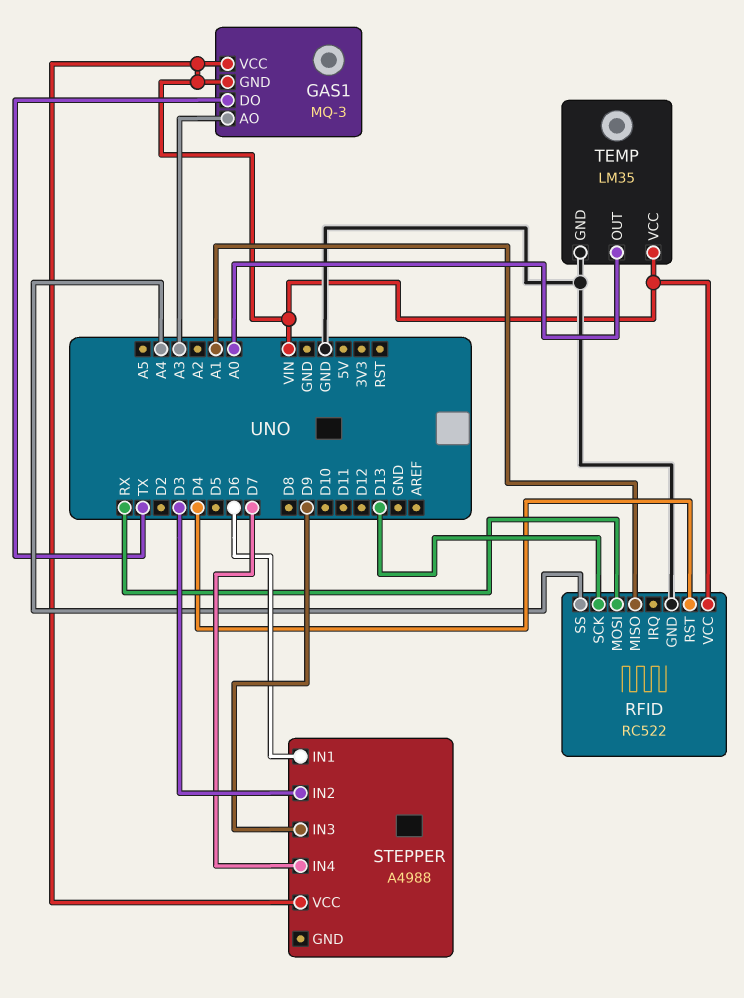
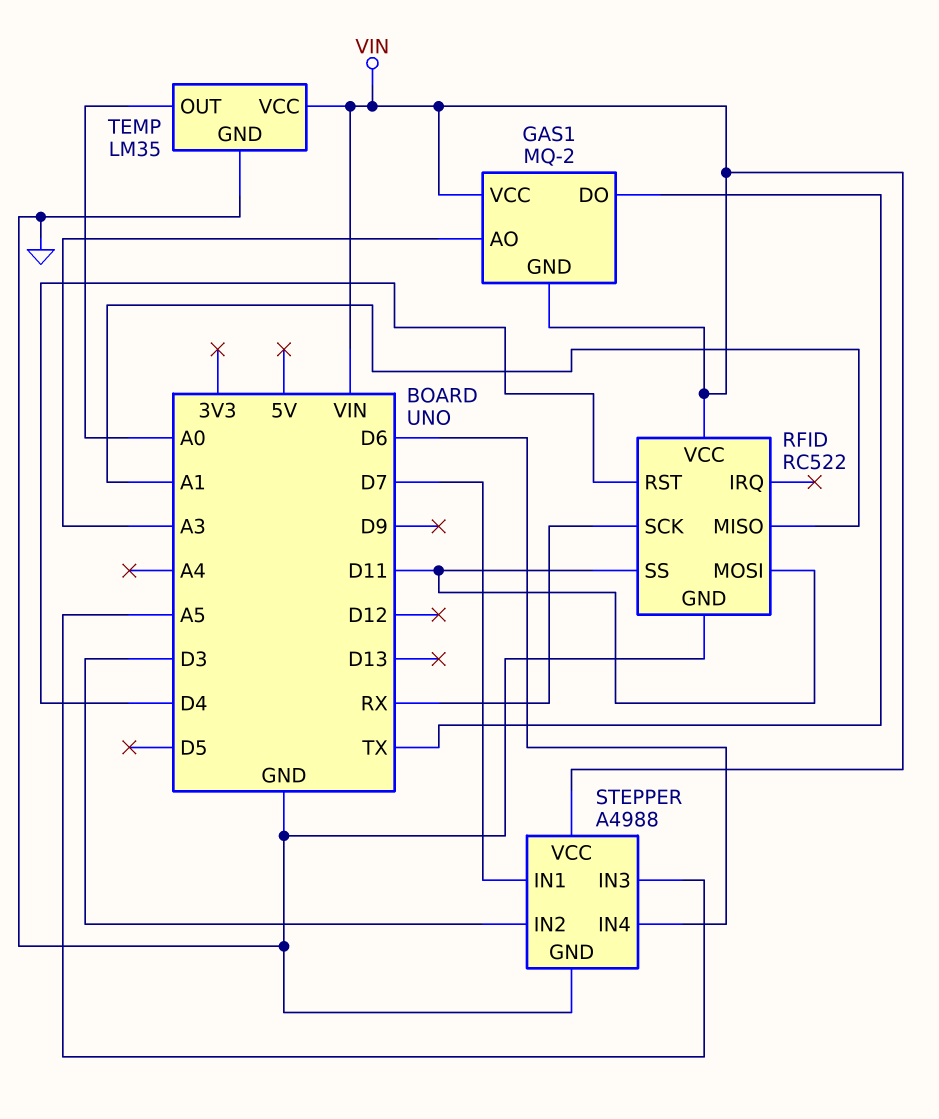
GAS1: MQ-3 -> MQ-2
RFID pin MOSI: RX -> D11
RFID pin SCK: D13 -> RX
RFID pin SS: A4 -> D11
STEPPER pin GND: none -> GND
STEPPER pin IN1: D6 -> D7
STEPPER pin IN3: D9 -> A5
STEPPER pin IN4: D7 -> D6

